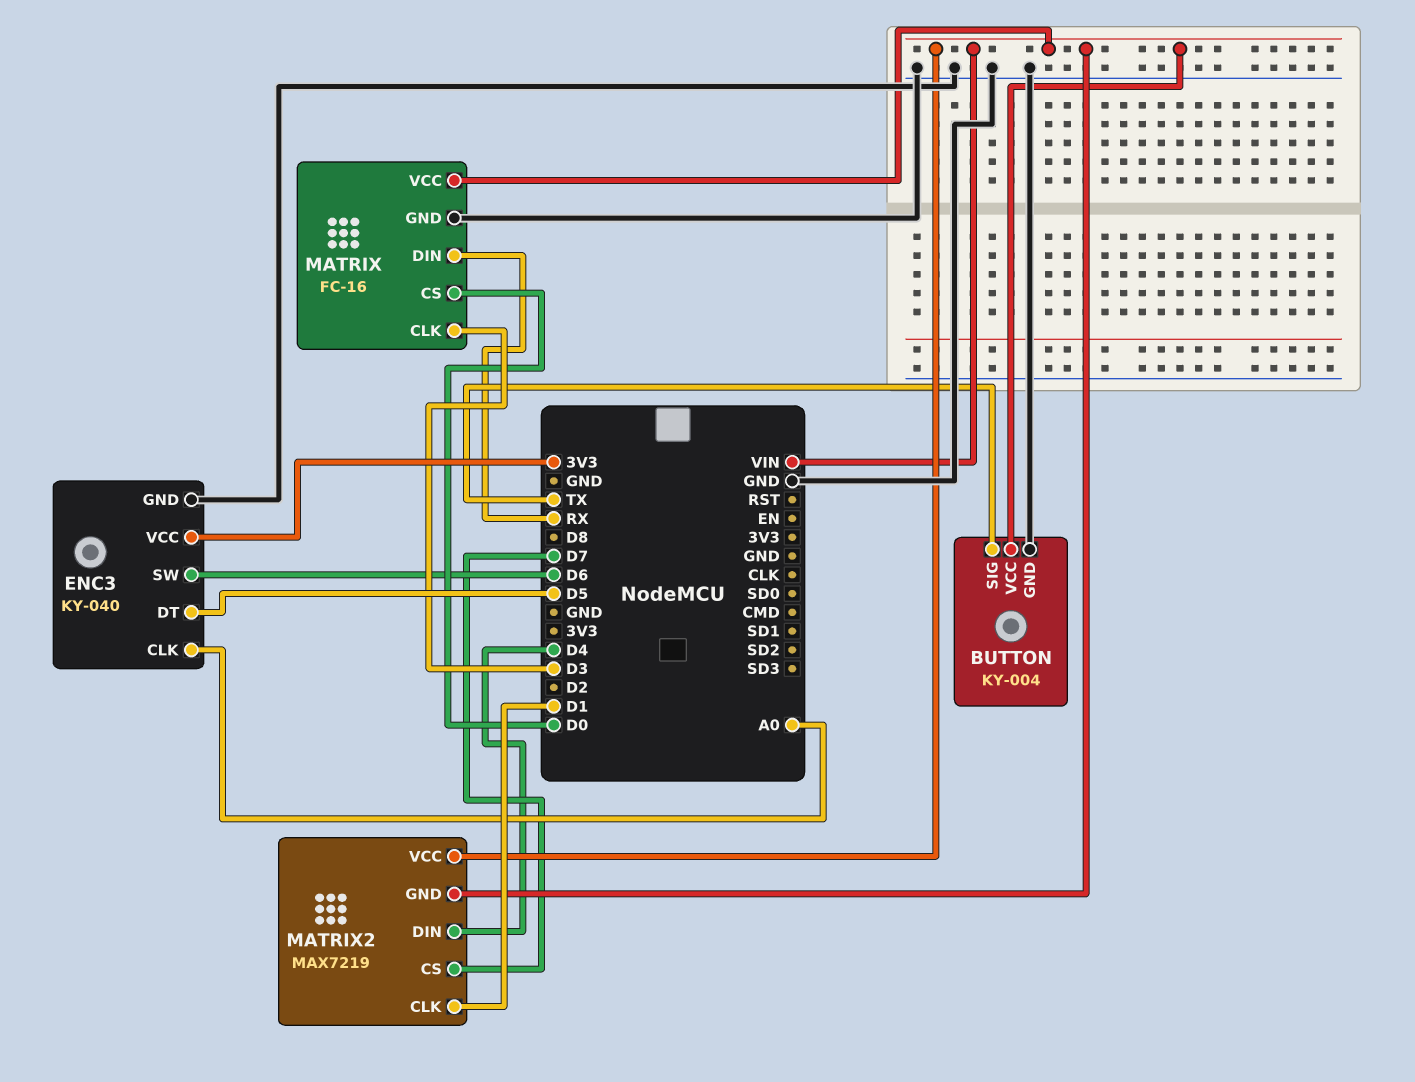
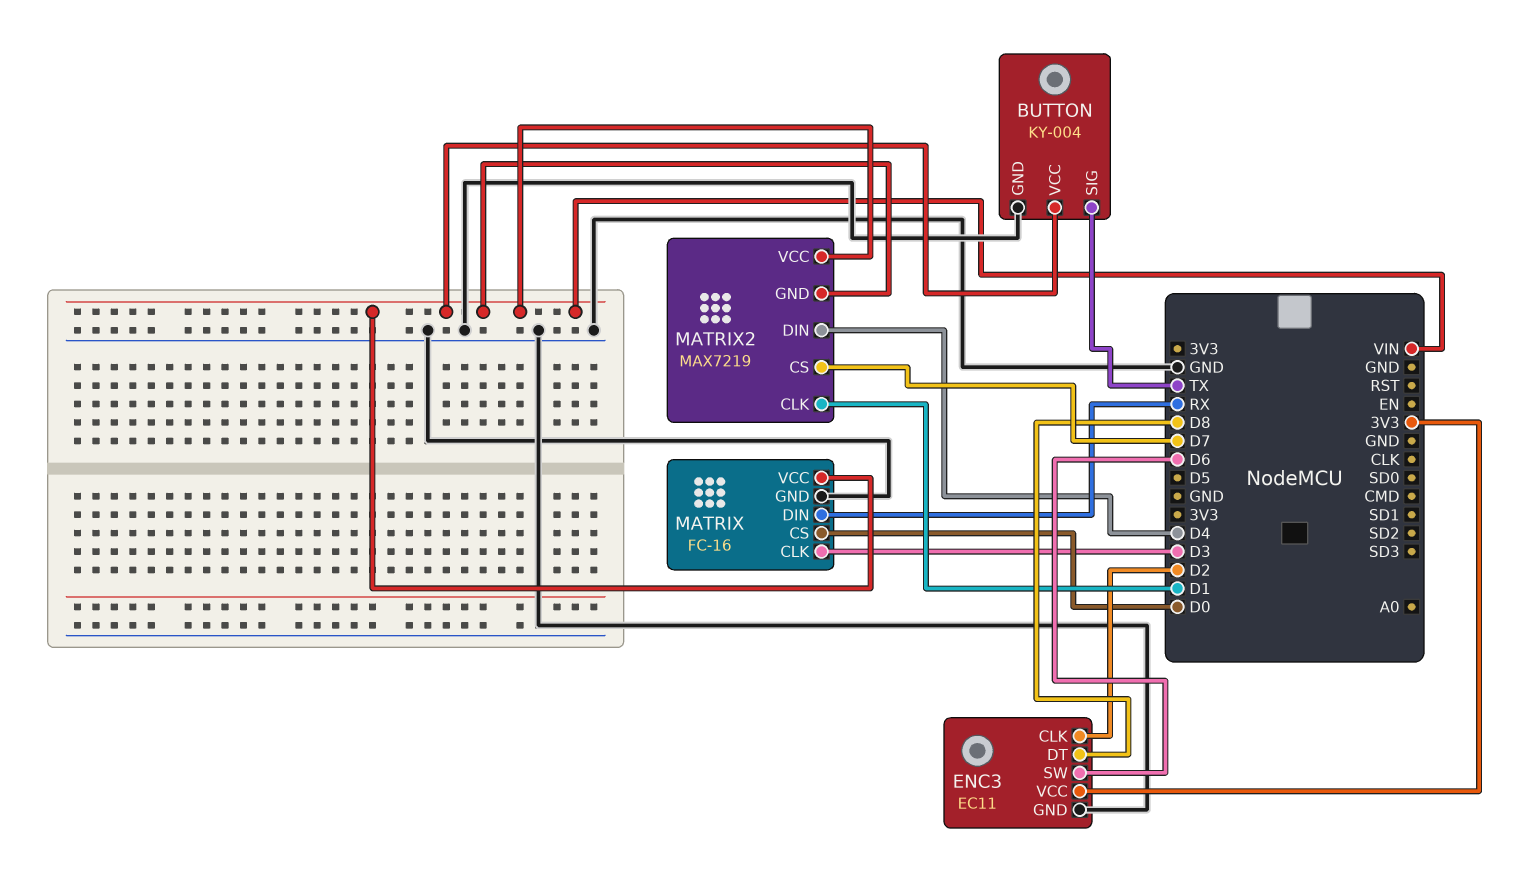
ENC3: KY-040 -> EC11
ENC3 pin CLK: A0 -> D2
ENC3 pin DT: D5 -> D8

